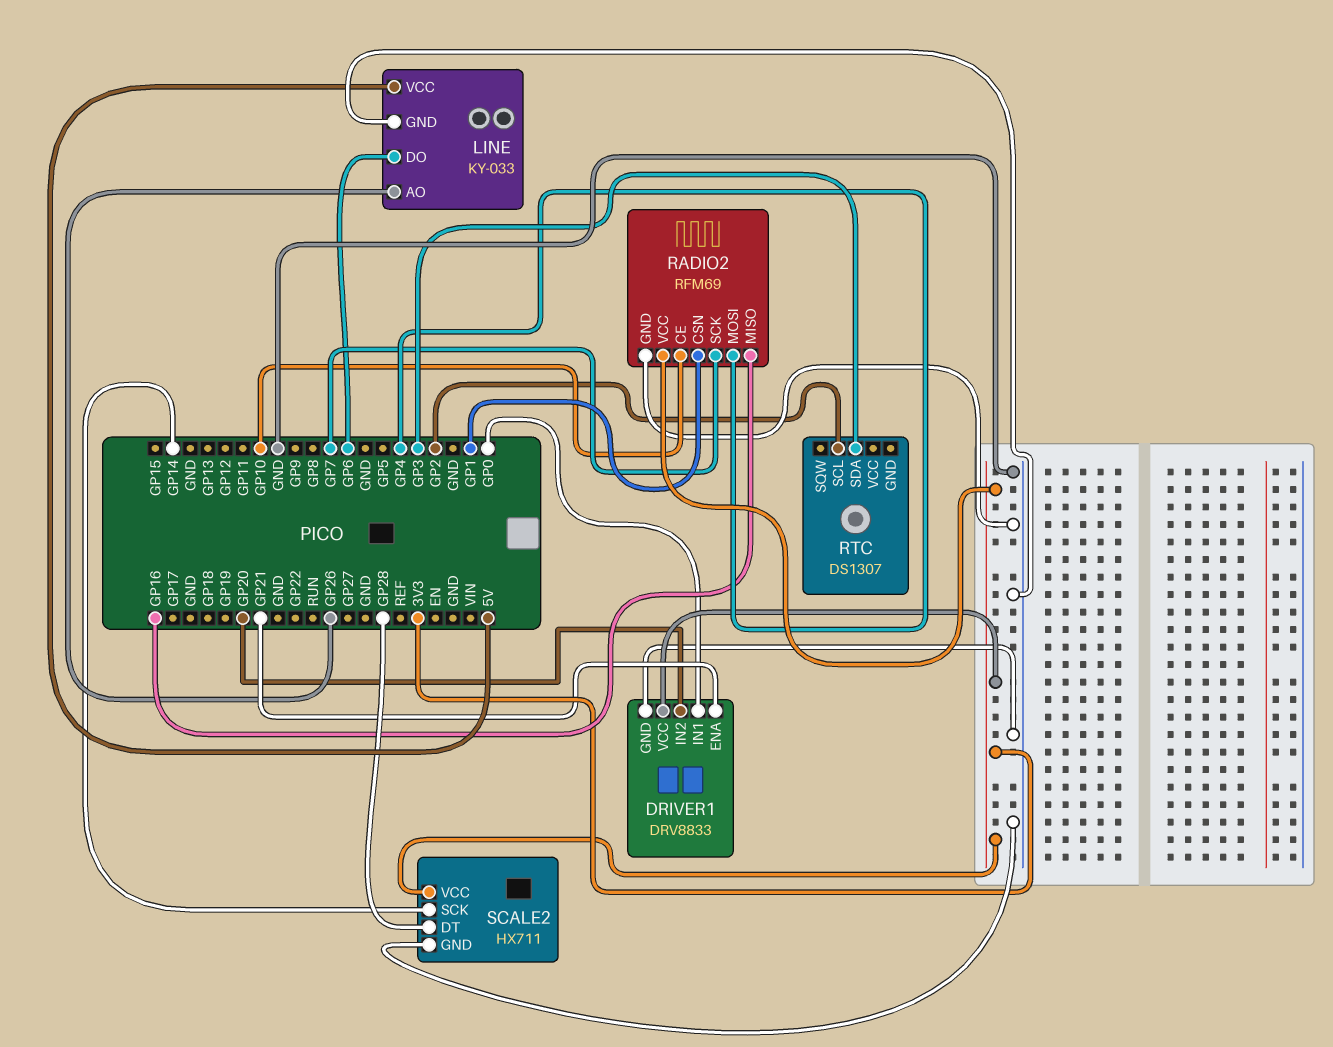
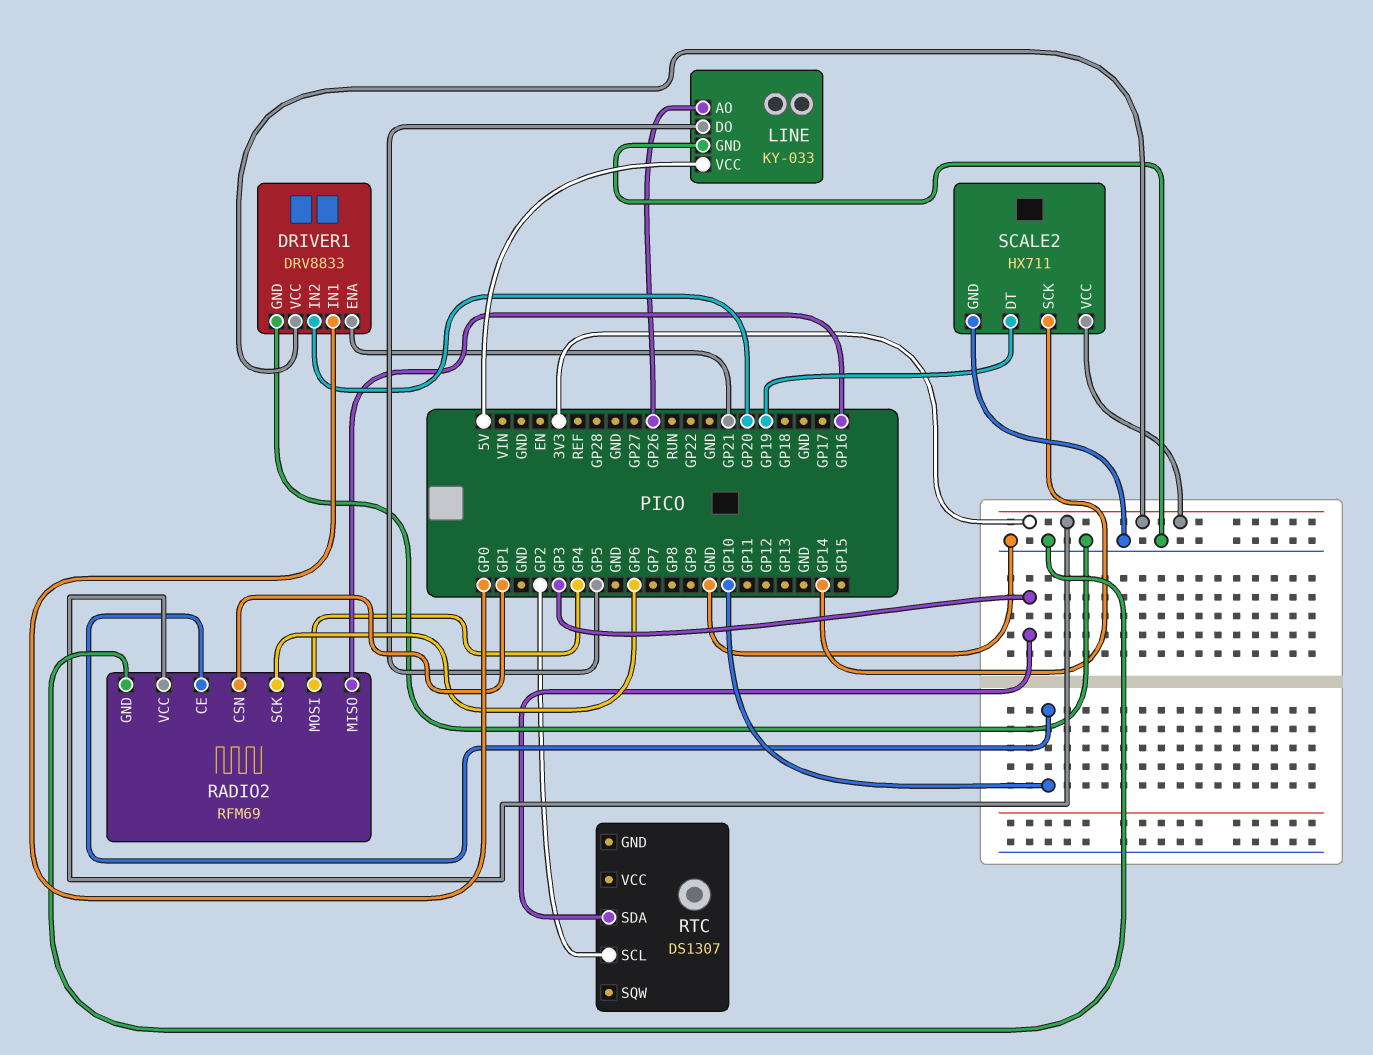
LINE pin DO: GP6 -> GP5
RADIO2 pin SCK: GP7 -> GP6
SCALE2 pin DT: GP28 -> GP19

